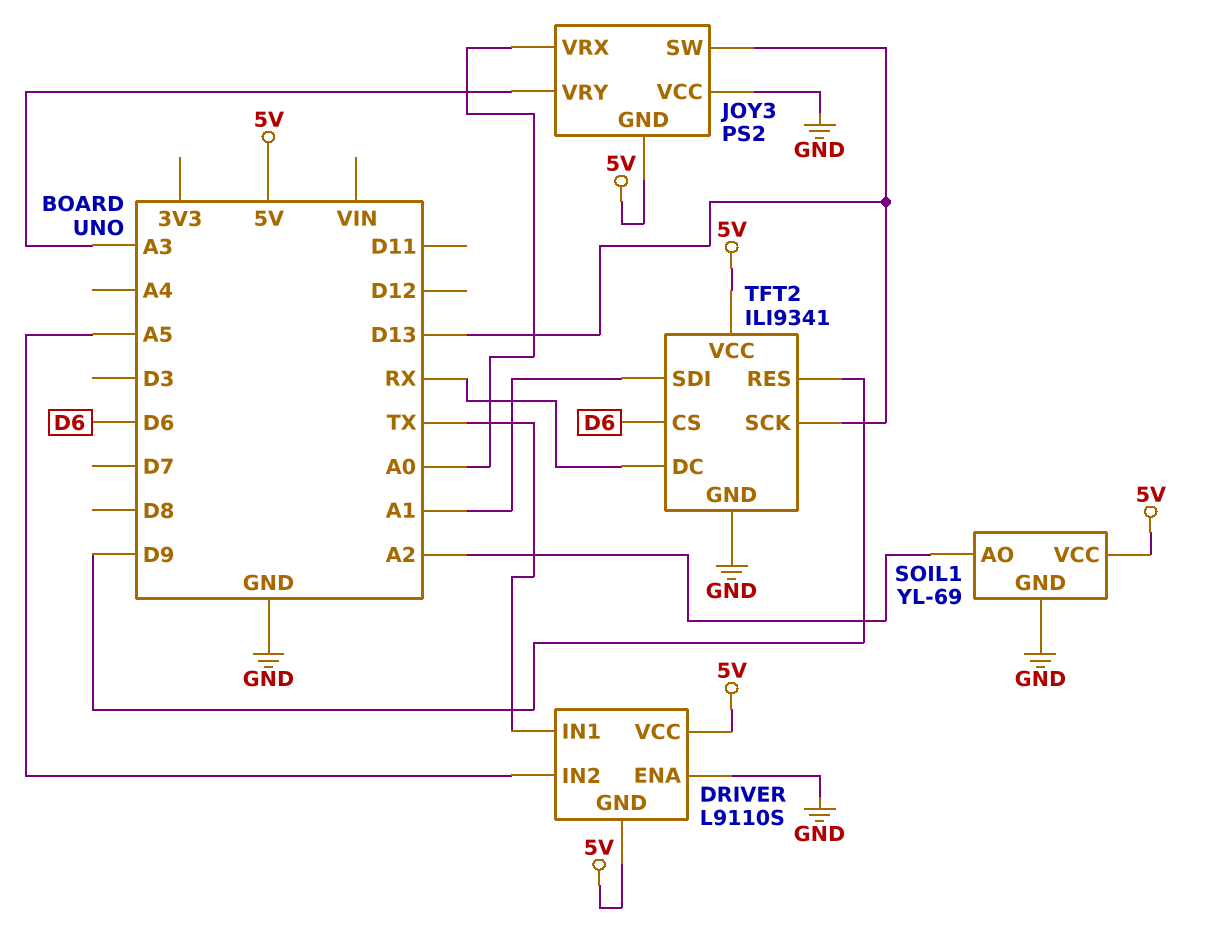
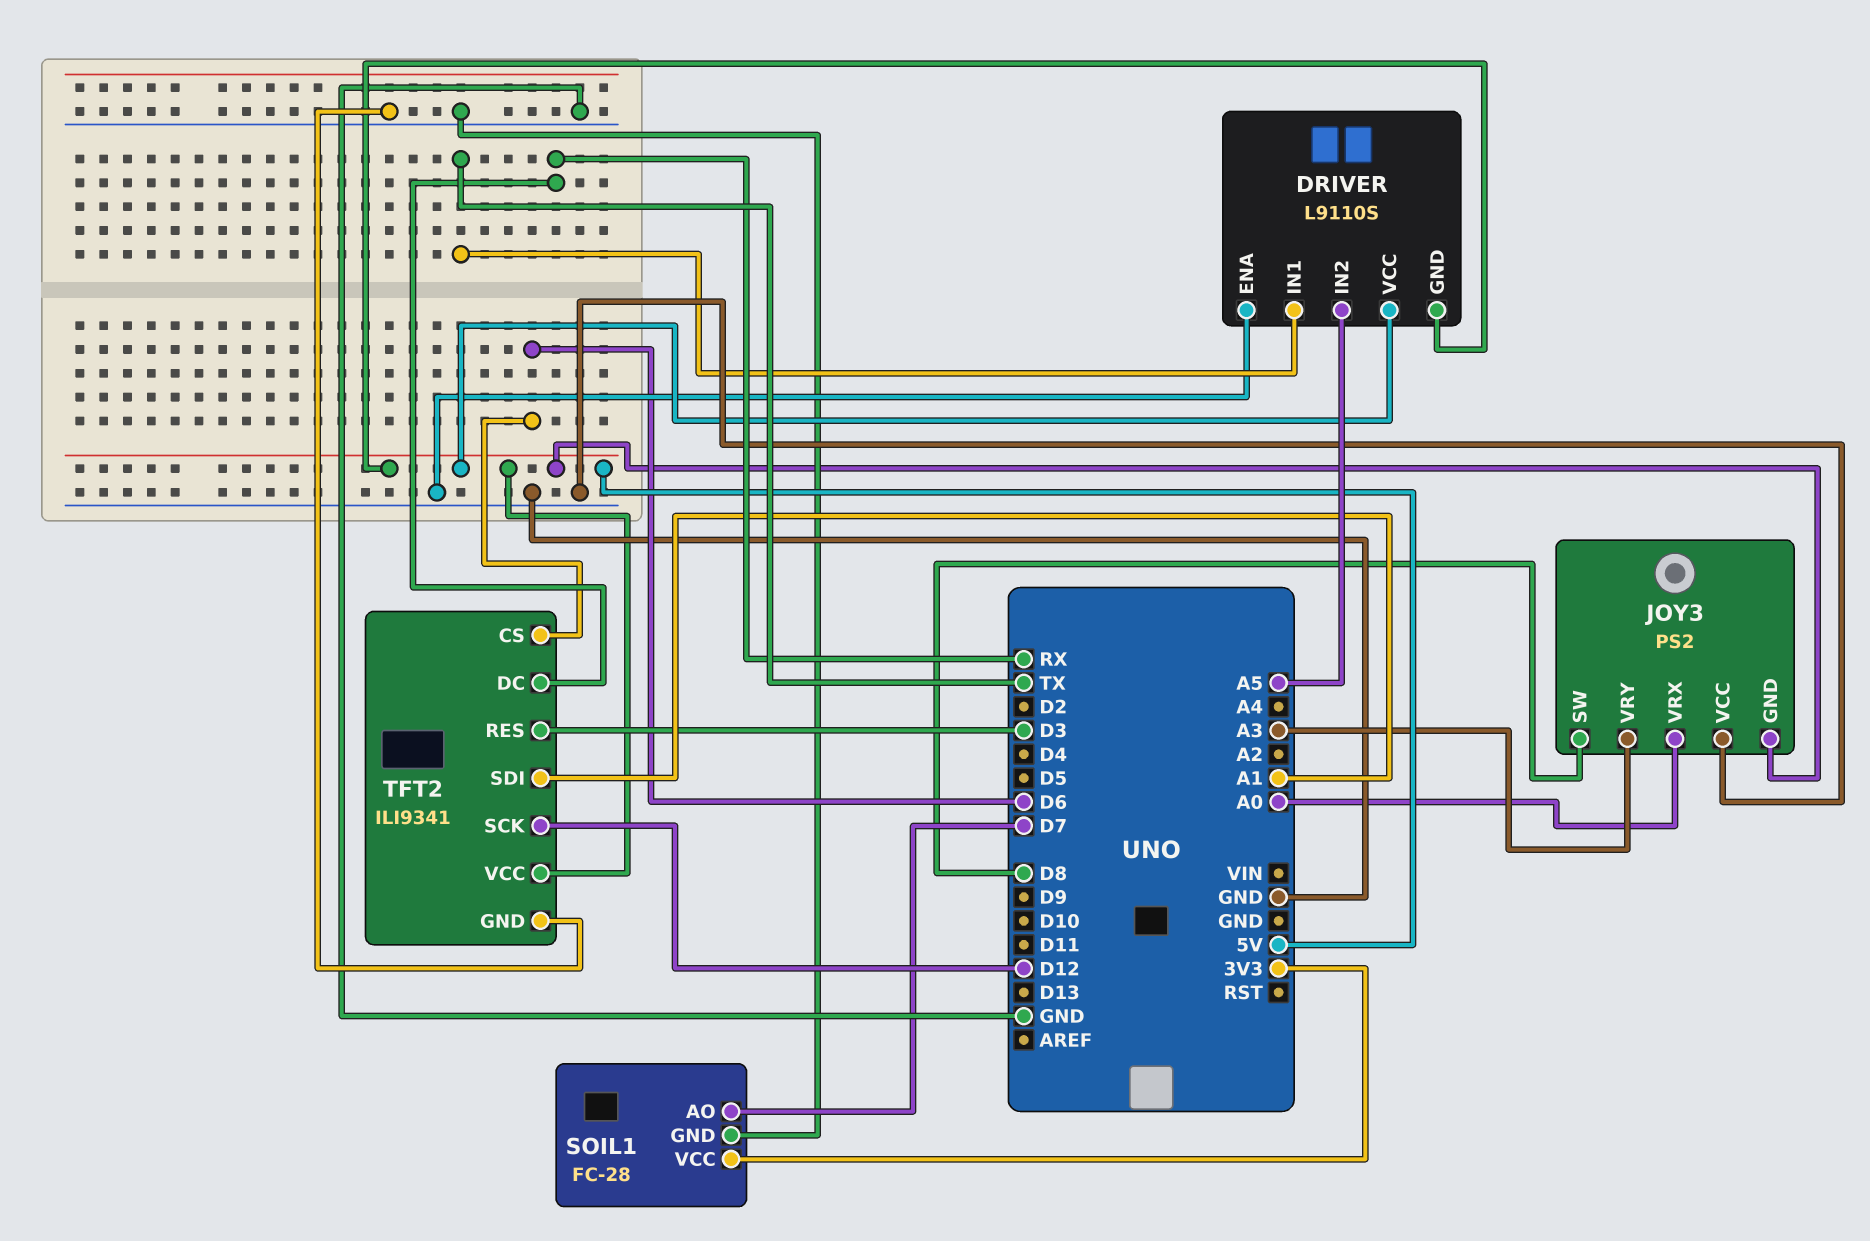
JOY3 pin SW: D13 -> D8
SOIL1: YL-69 -> FC-28
SOIL1 pin AO: A2 -> D7
SOIL1 pin VCC: 5V -> 3V3
TFT2 pin RES: D9 -> D3
TFT2 pin SCK: D13 -> D12

